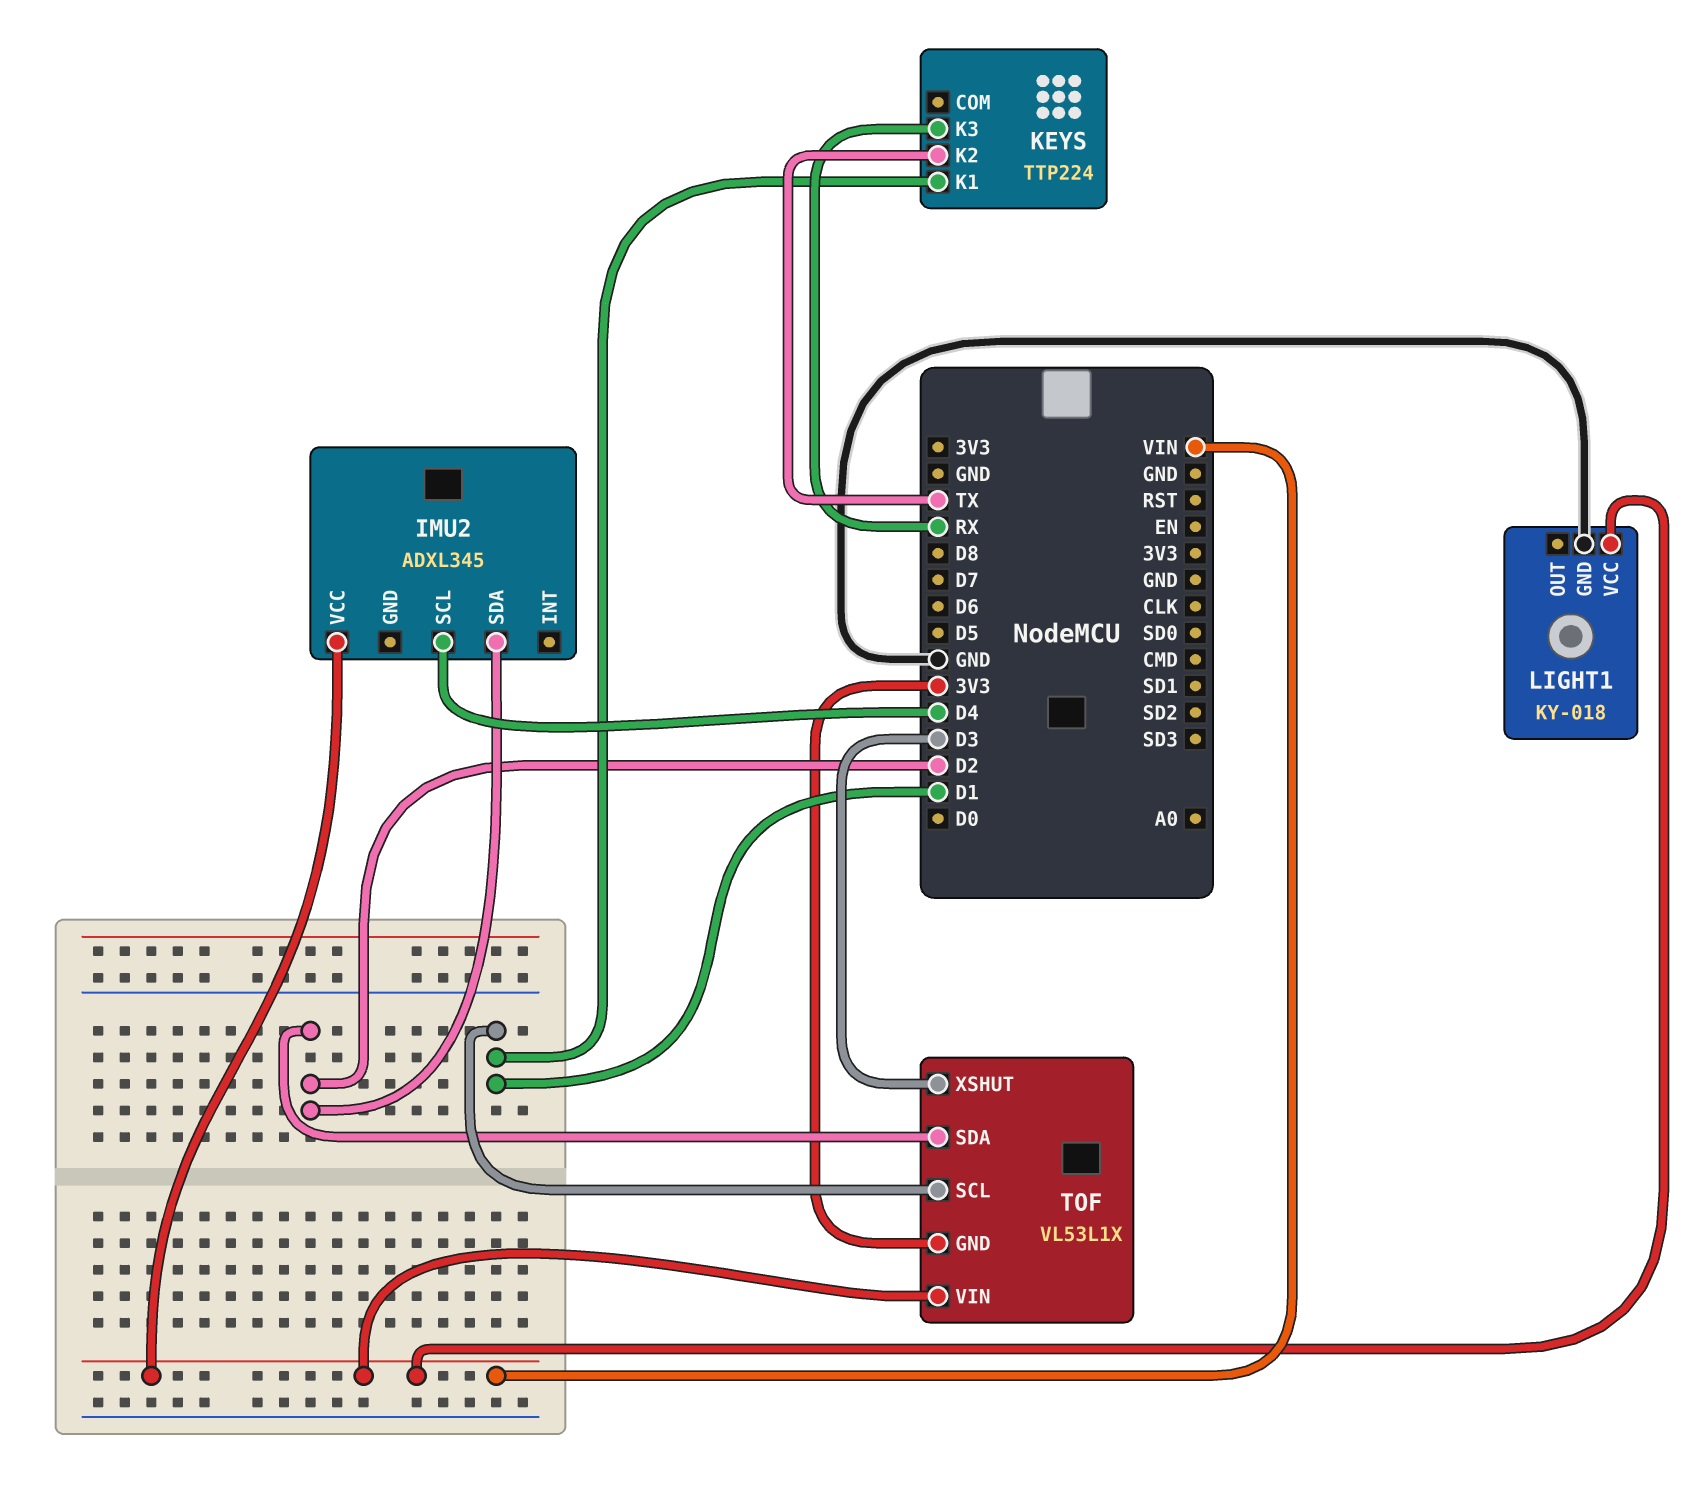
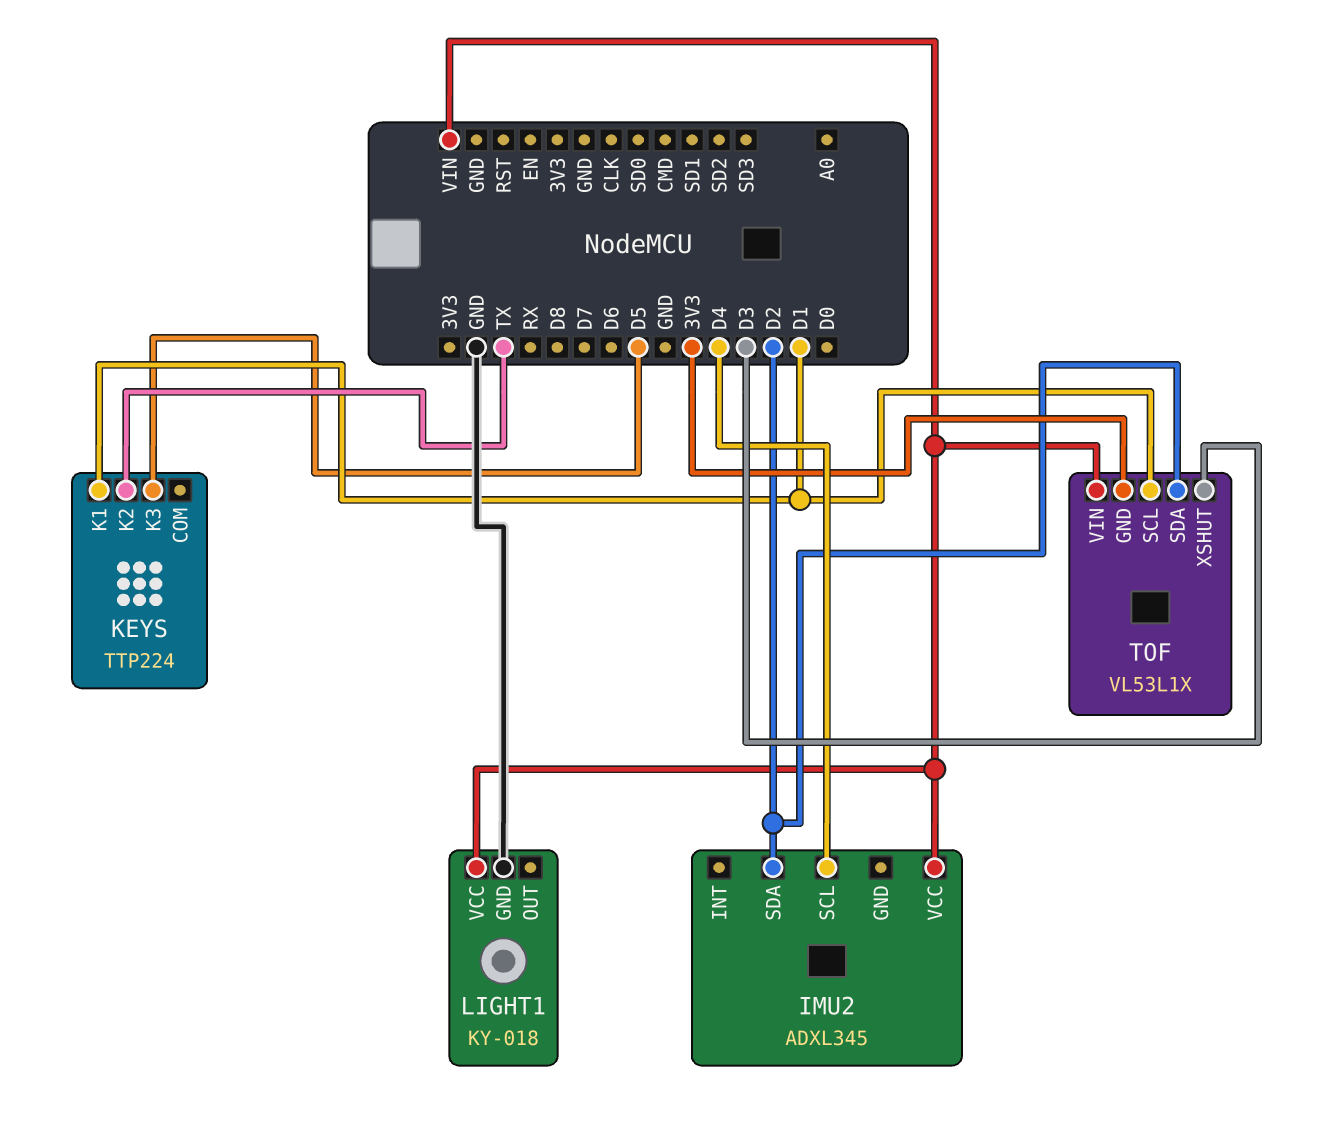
KEYS pin K3: RX -> D5

